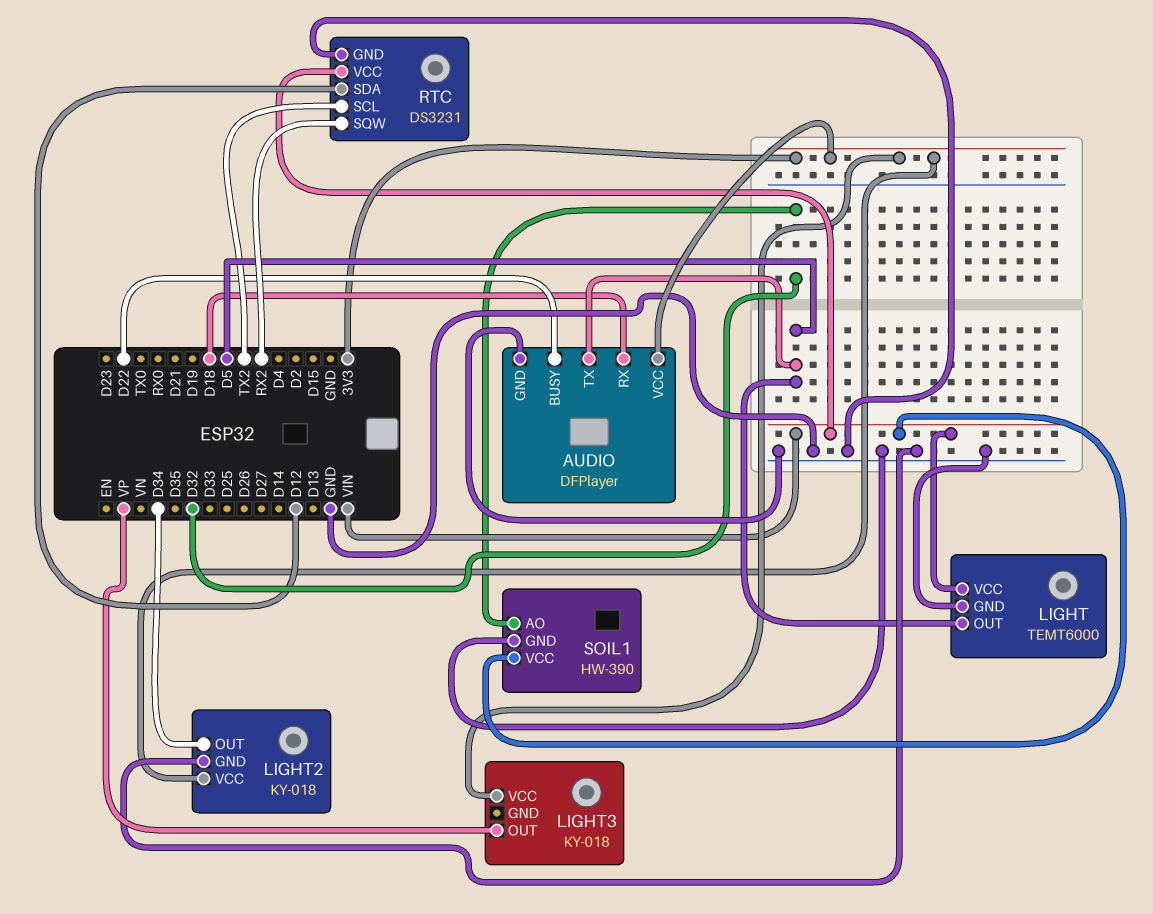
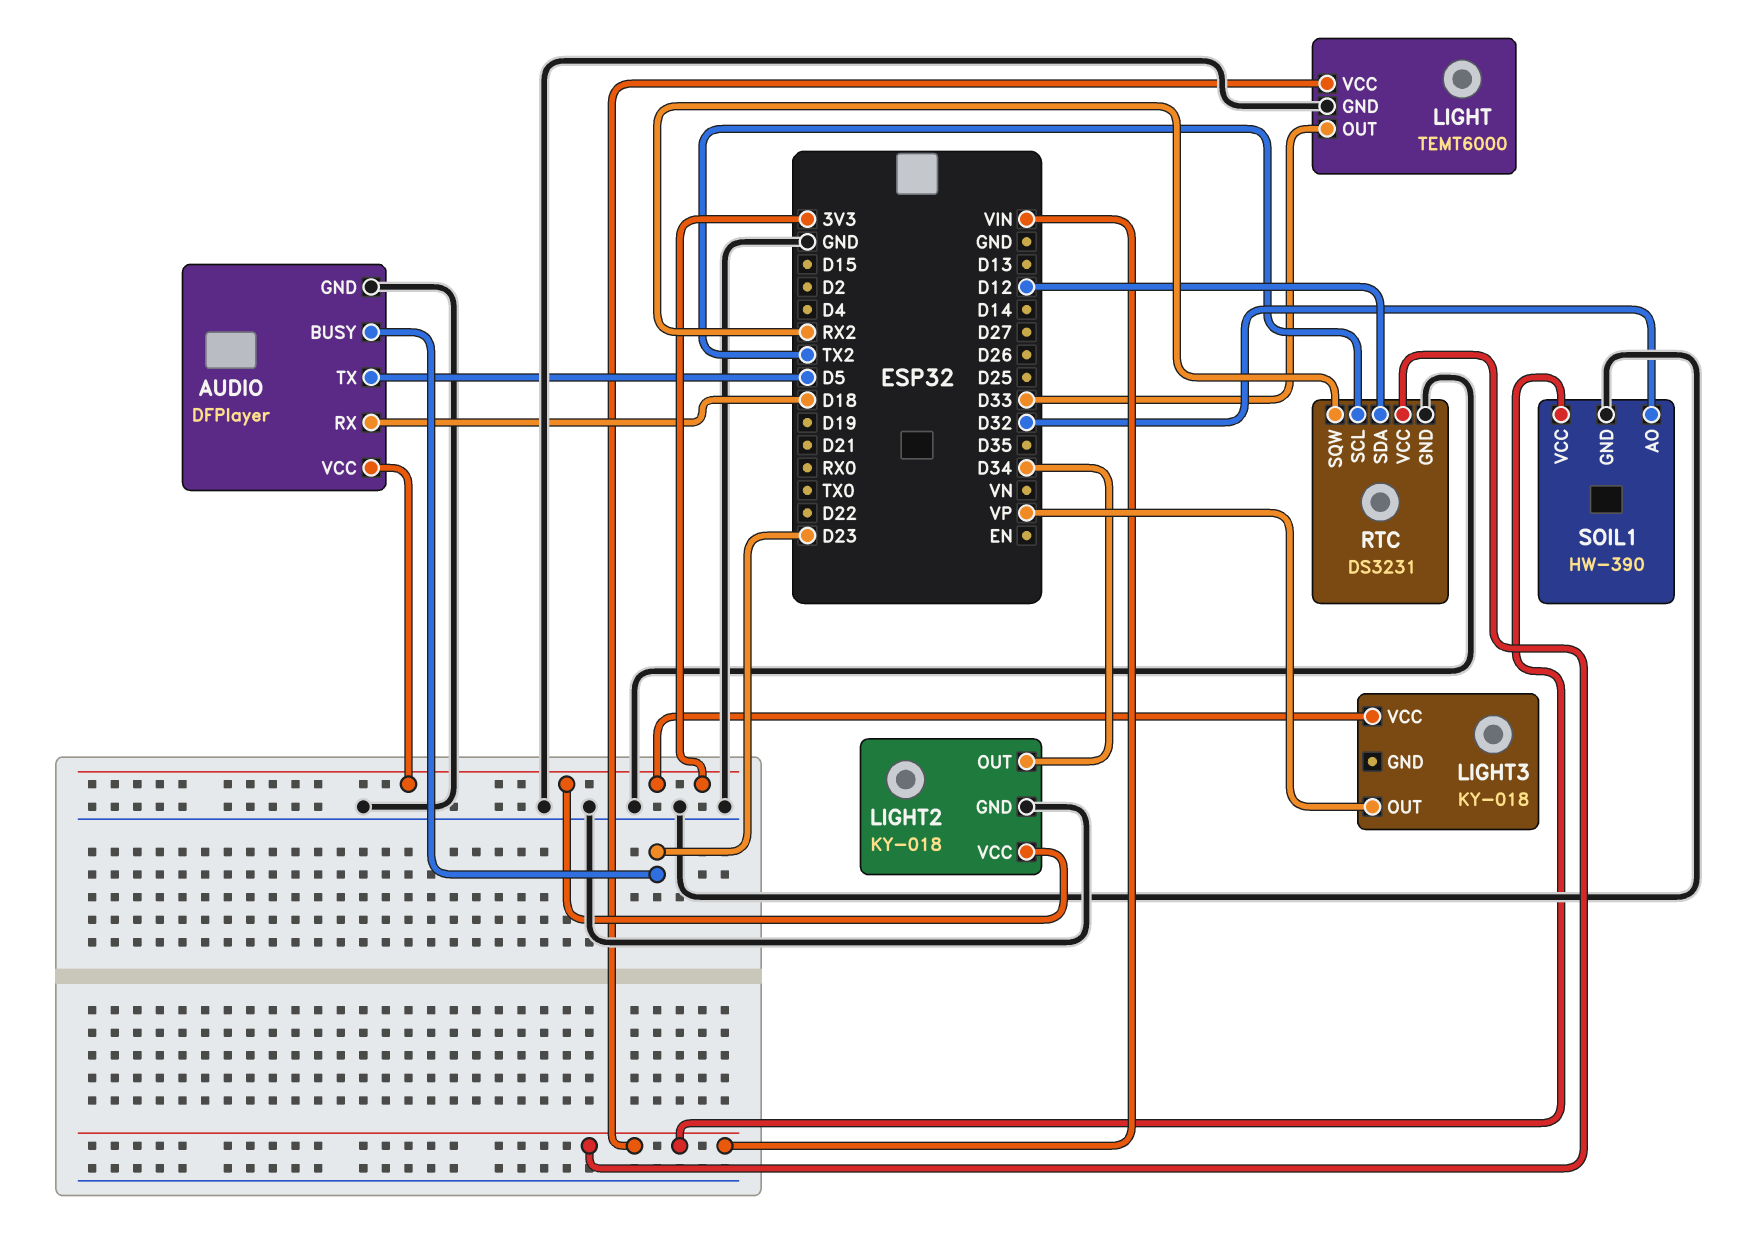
AUDIO pin BUSY: D22 -> D23
LIGHT pin OUT: D5 -> D33

